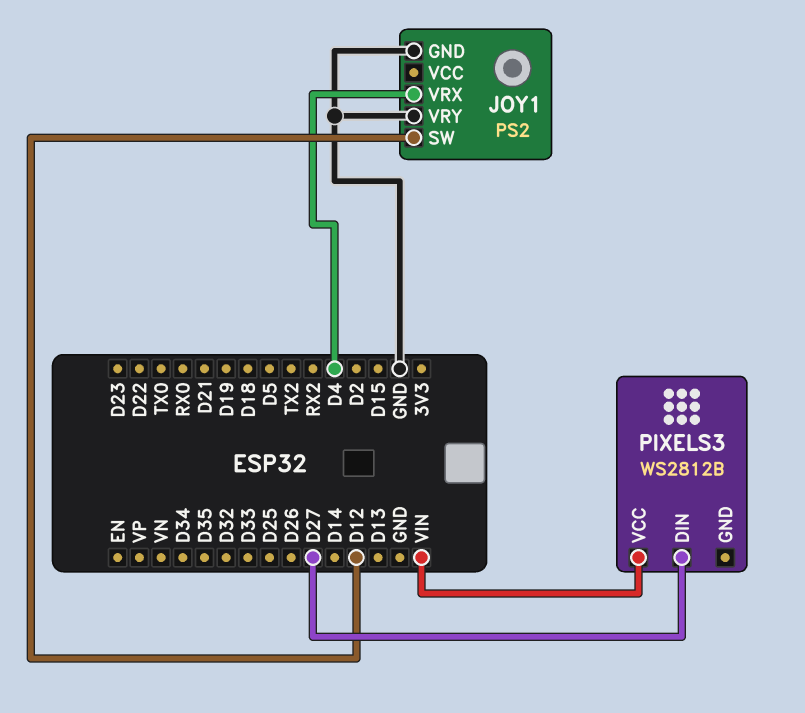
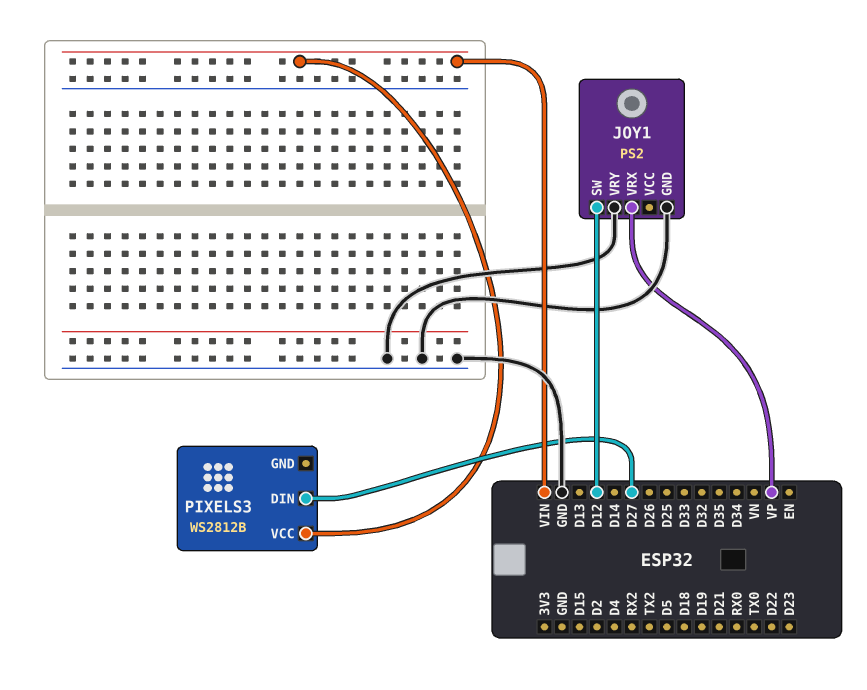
JOY1 pin VRX: D4 -> VP

